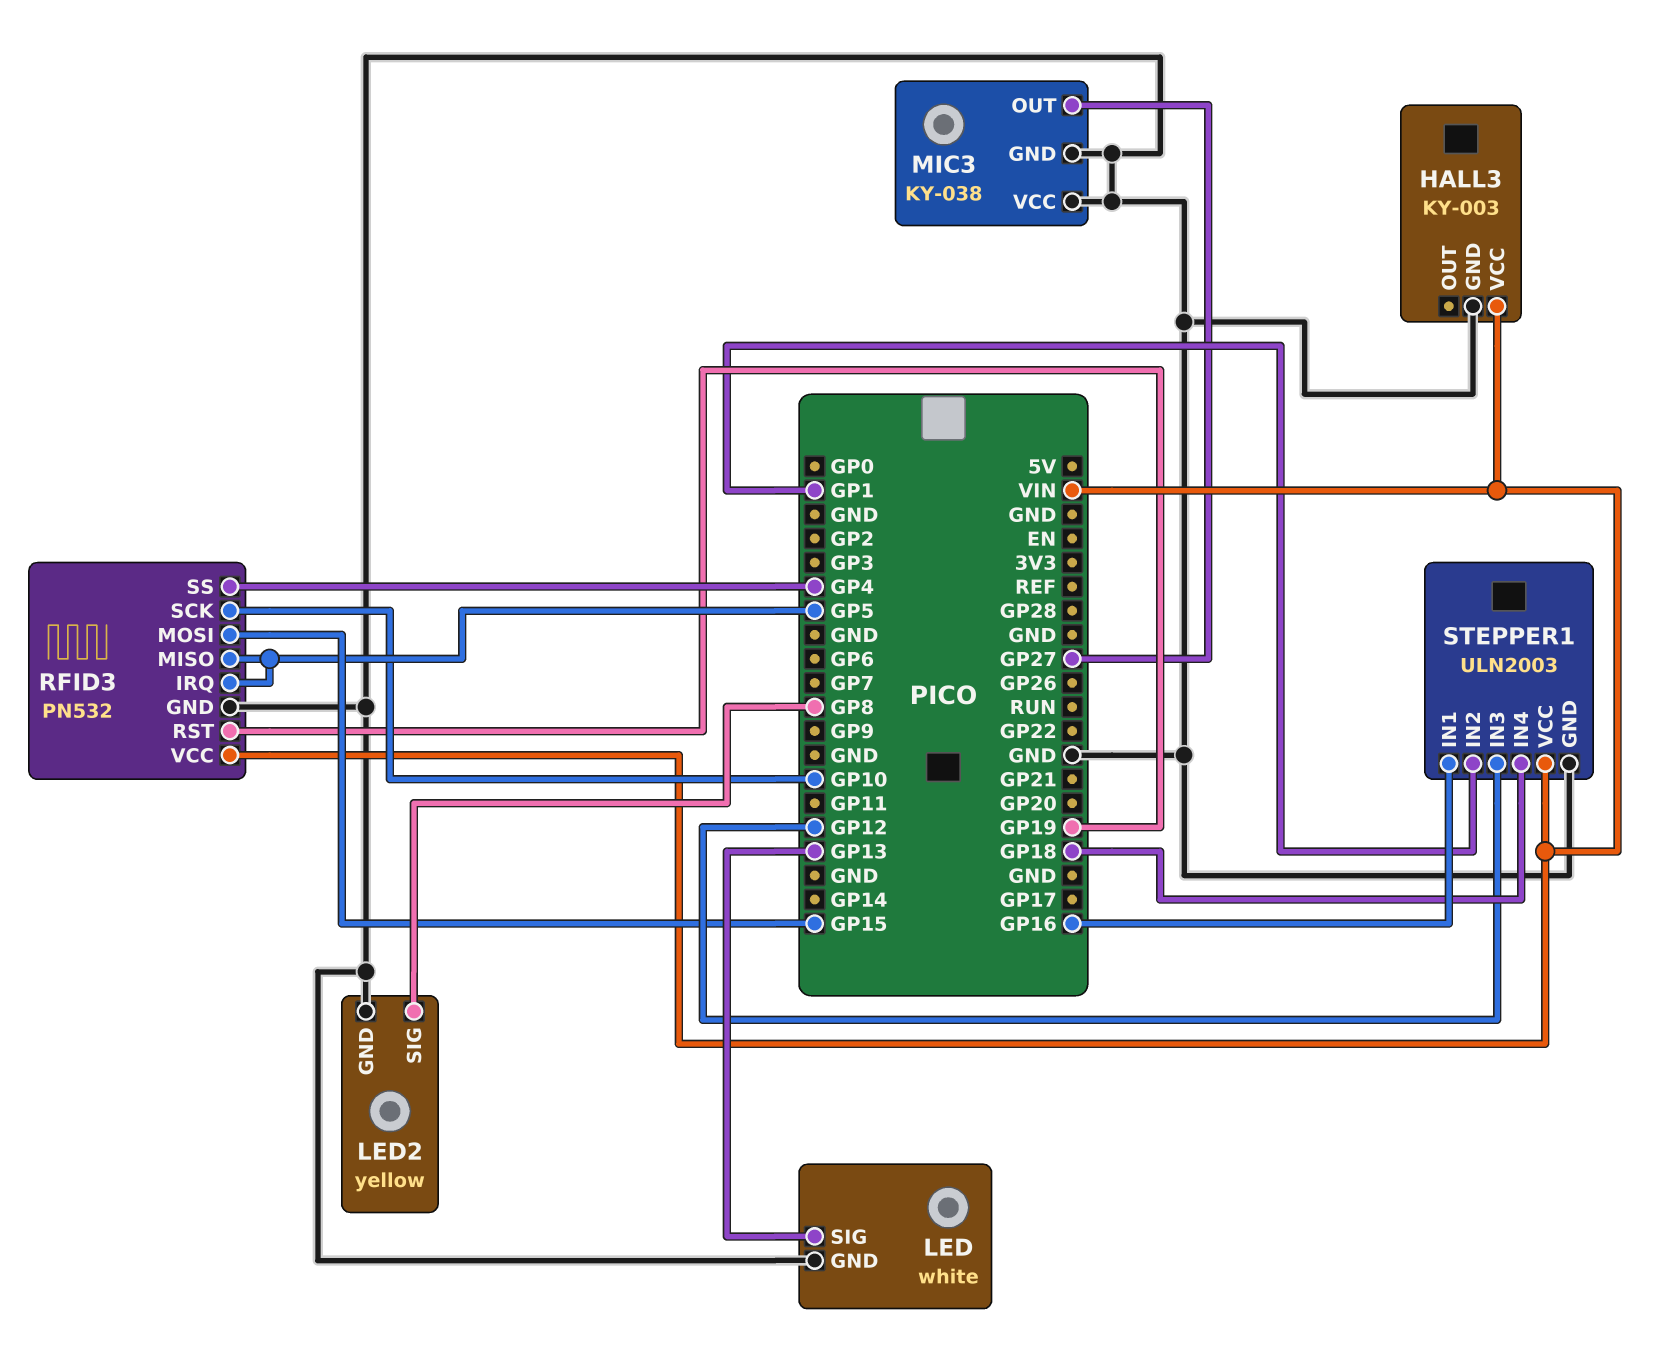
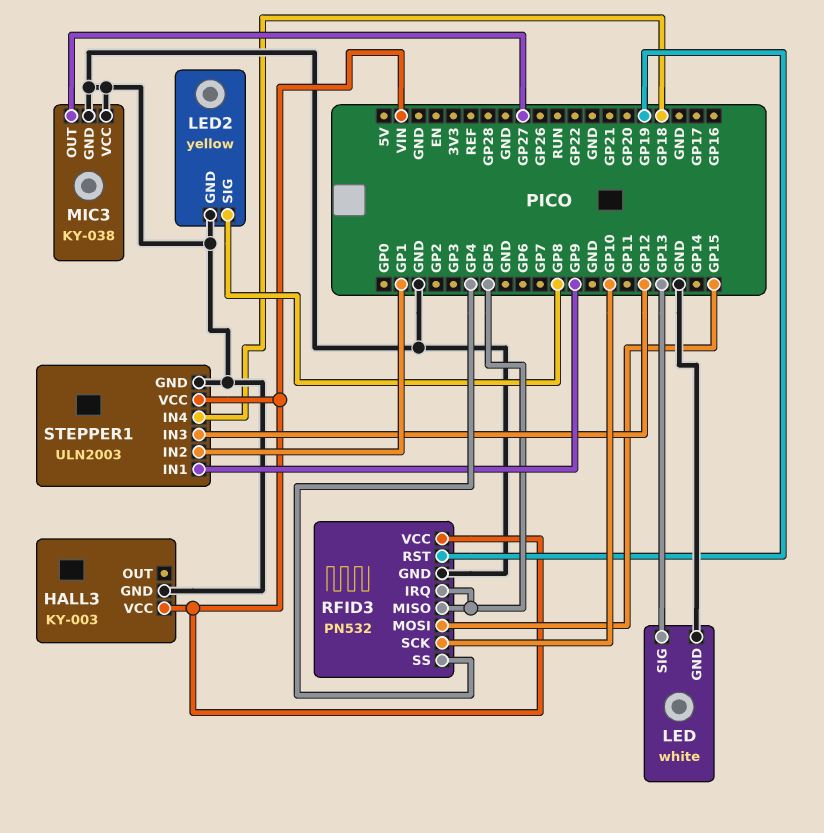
STEPPER1 pin IN1: GP16 -> GP9

